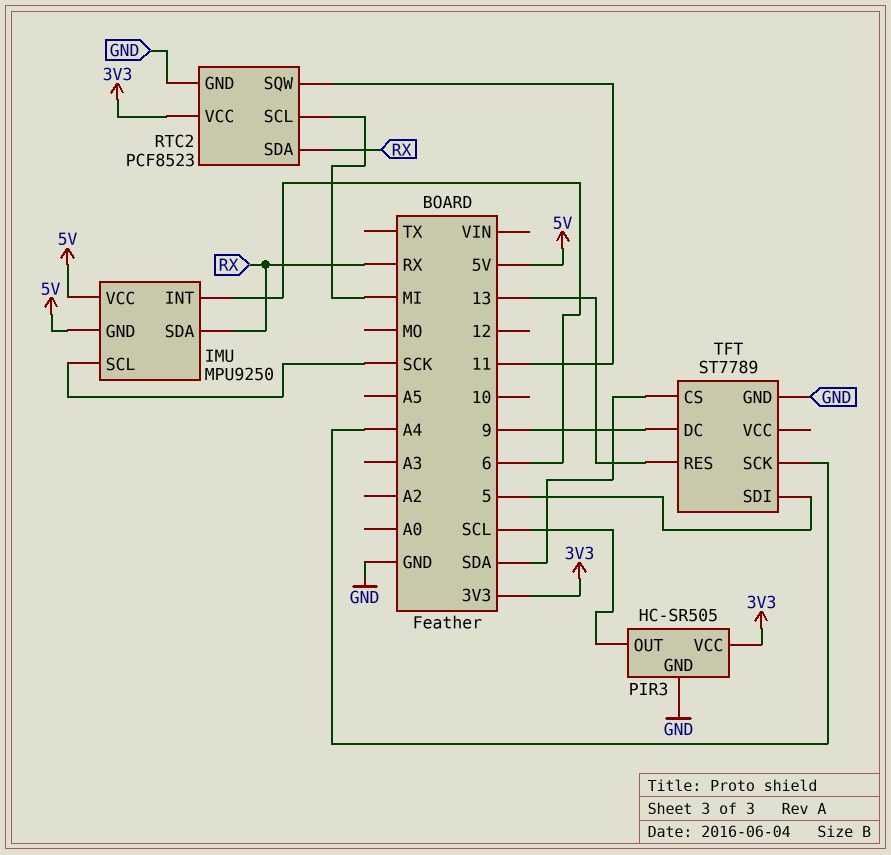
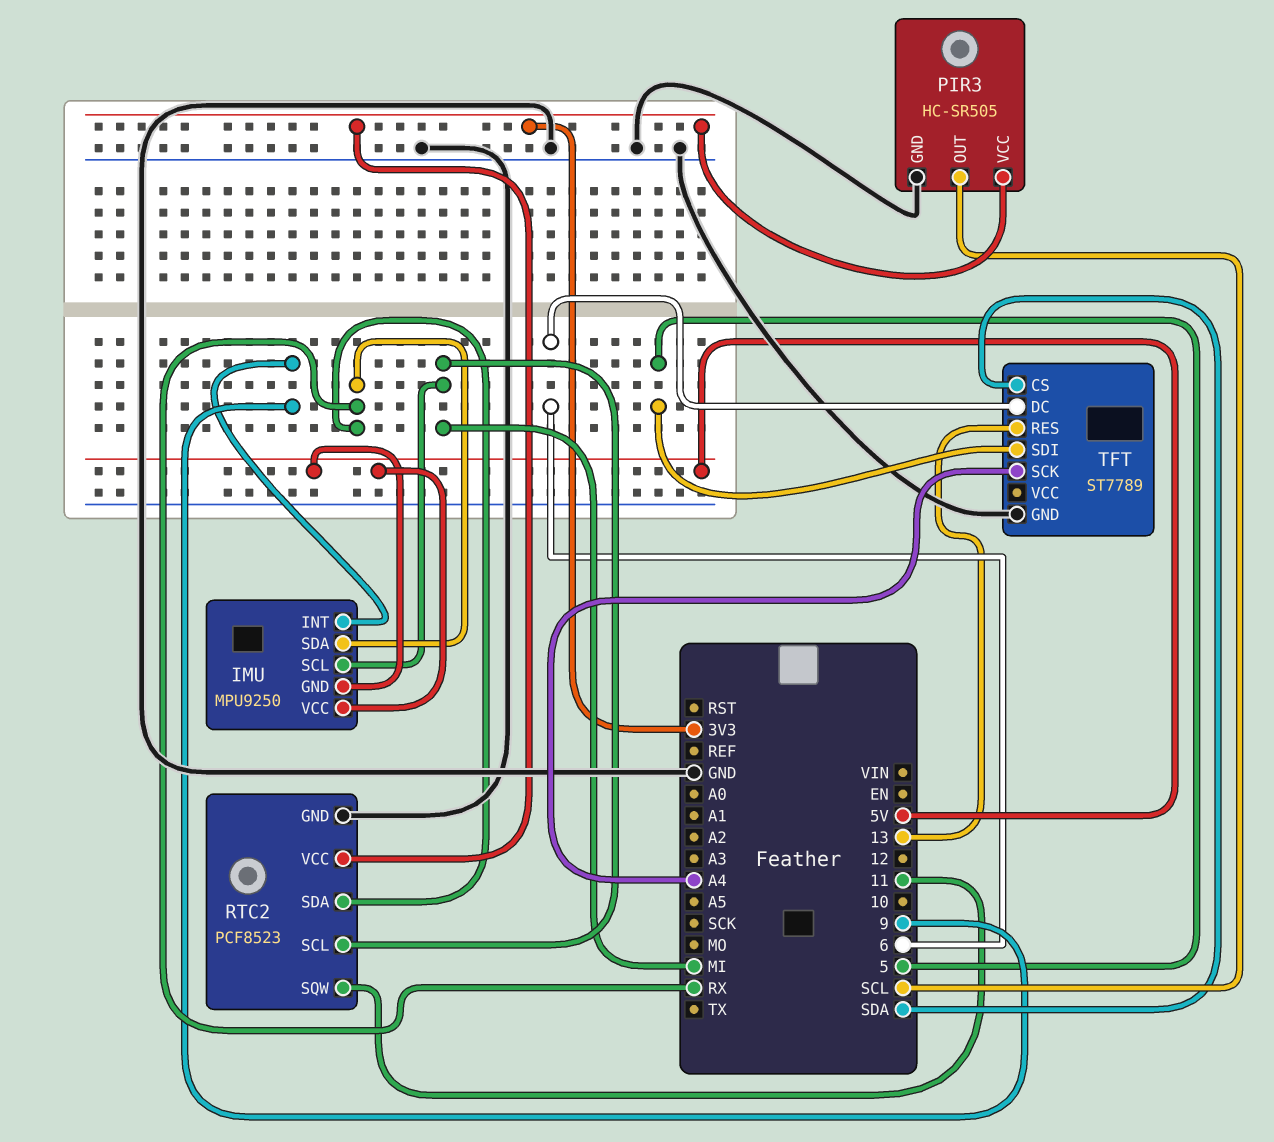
IMU pin INT: 6 -> 9
IMU pin SCL: SCK -> MI
TFT pin DC: 9 -> 6

